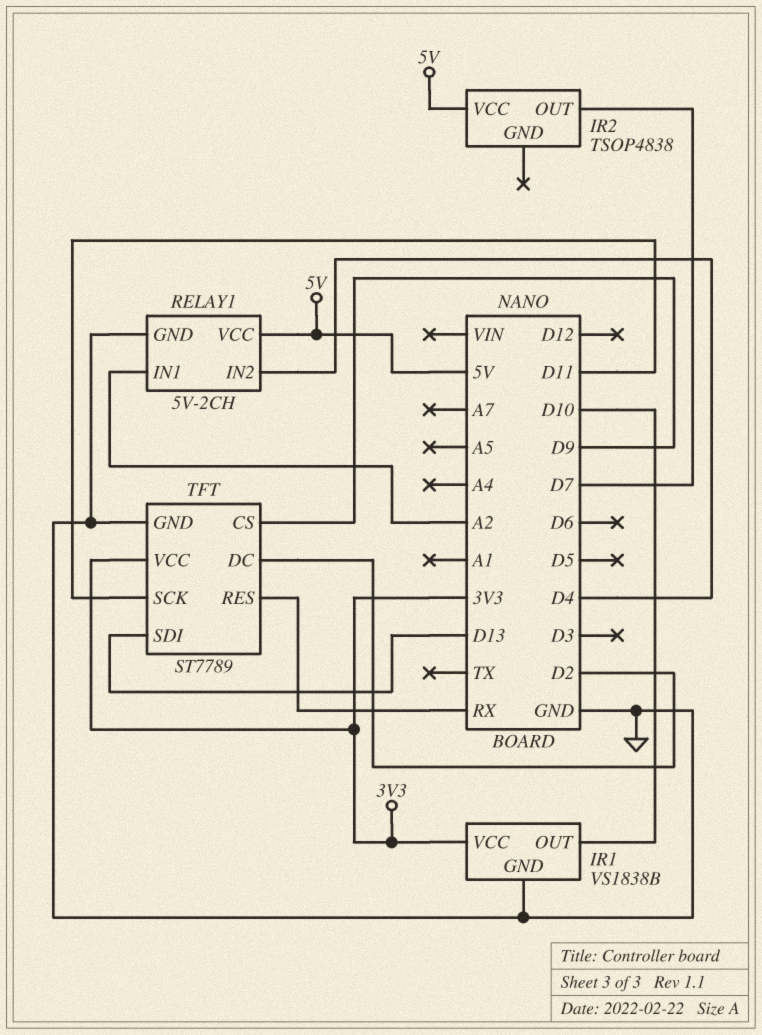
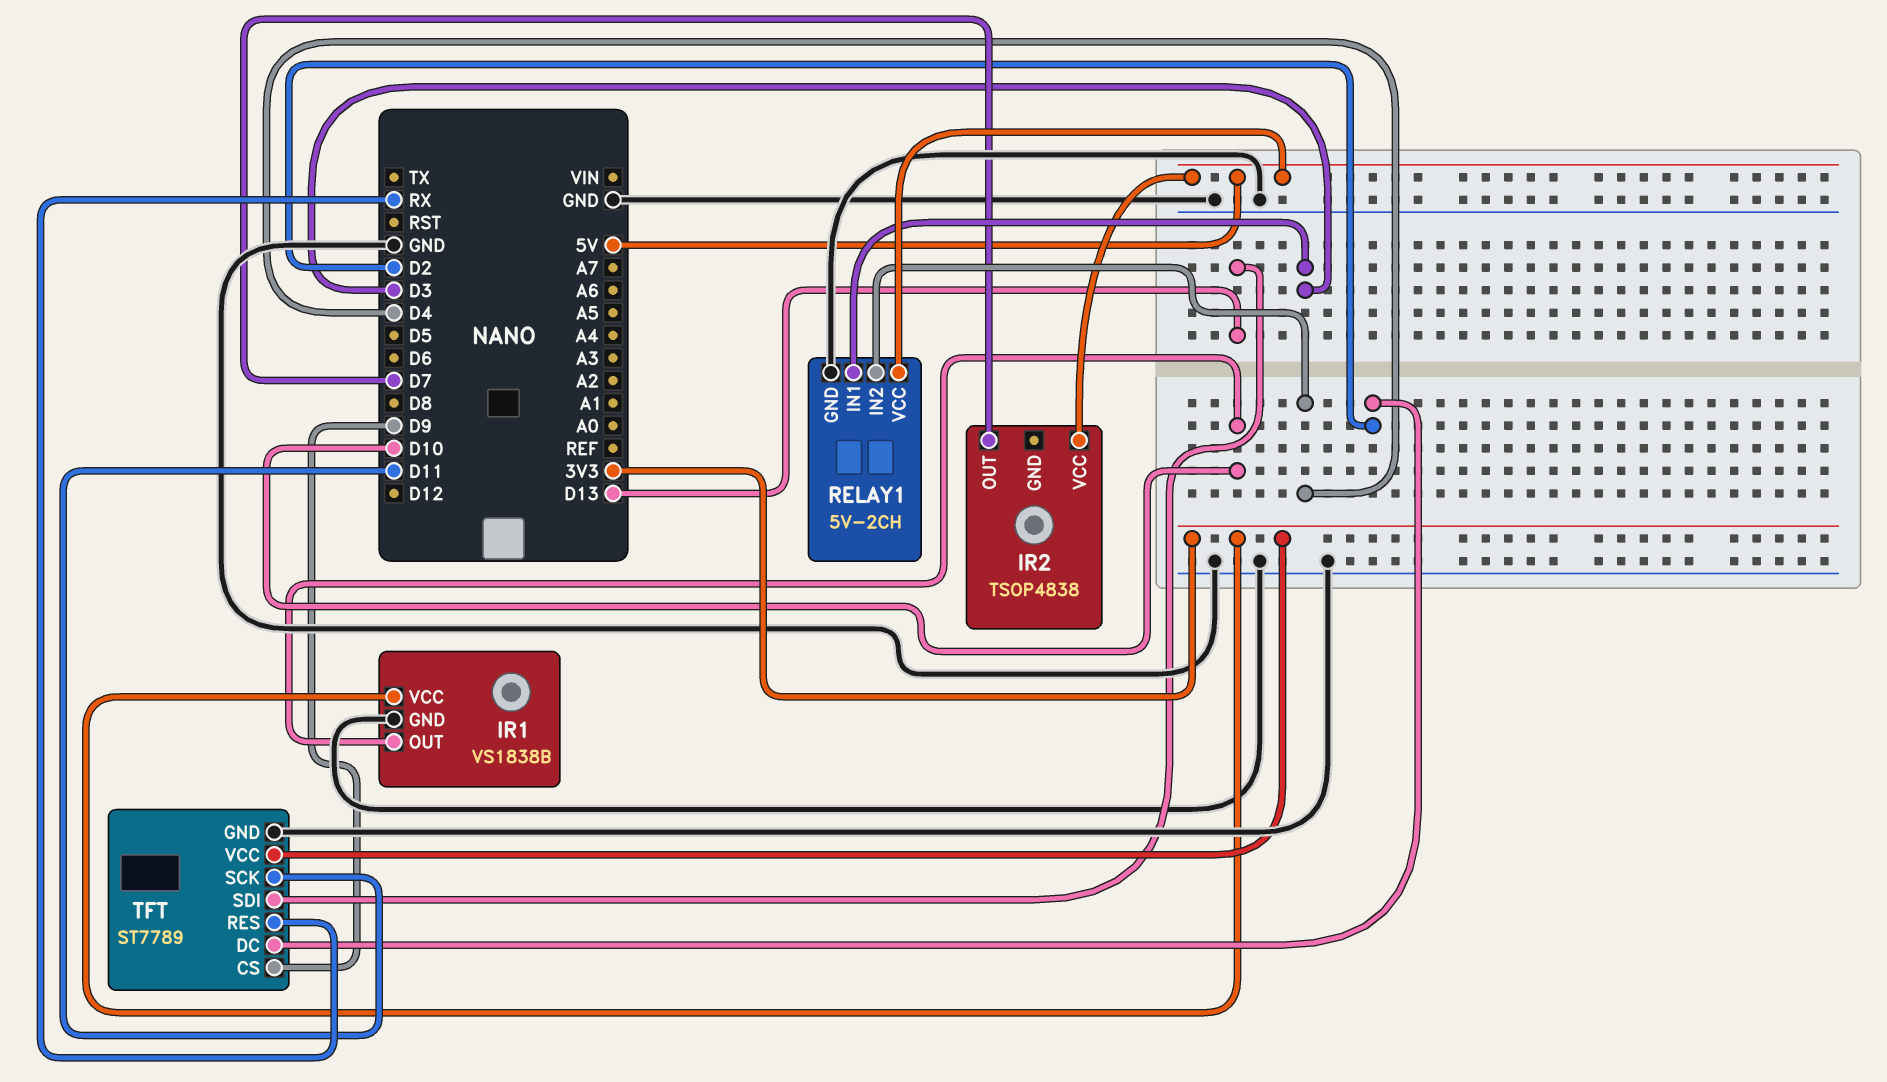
RELAY1 pin IN1: A2 -> D3

